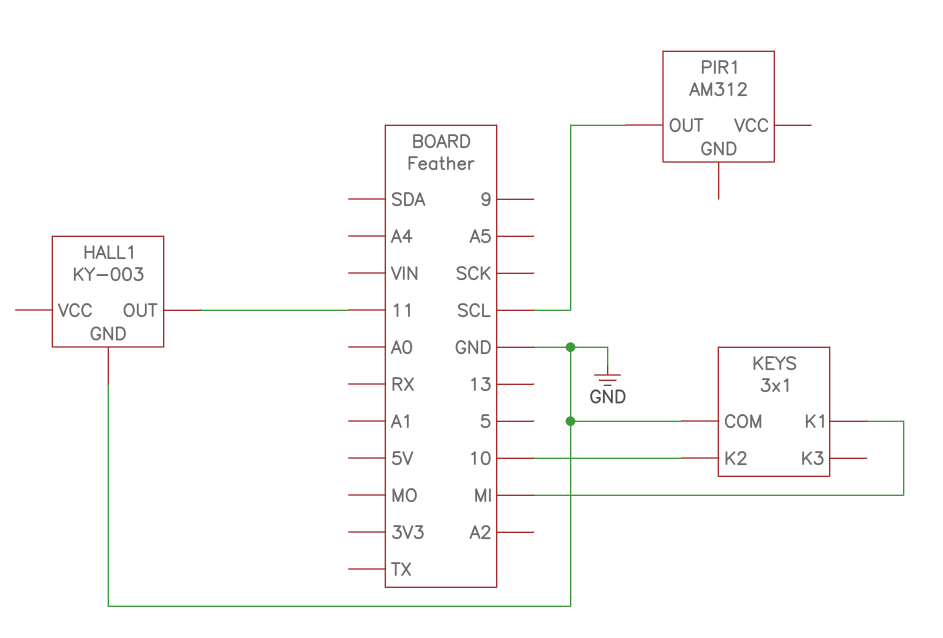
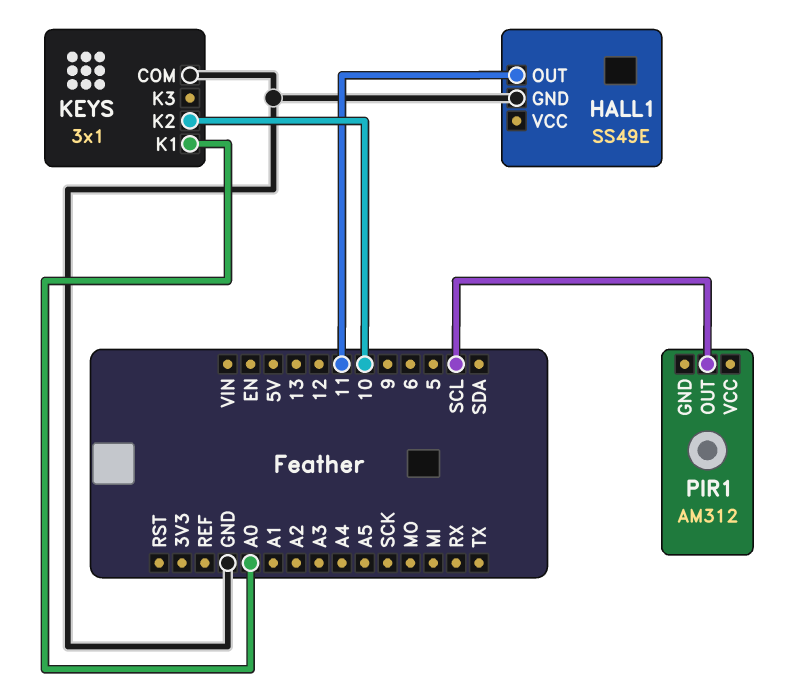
HALL1: KY-003 -> SS49E
KEYS pin K1: MI -> A0

